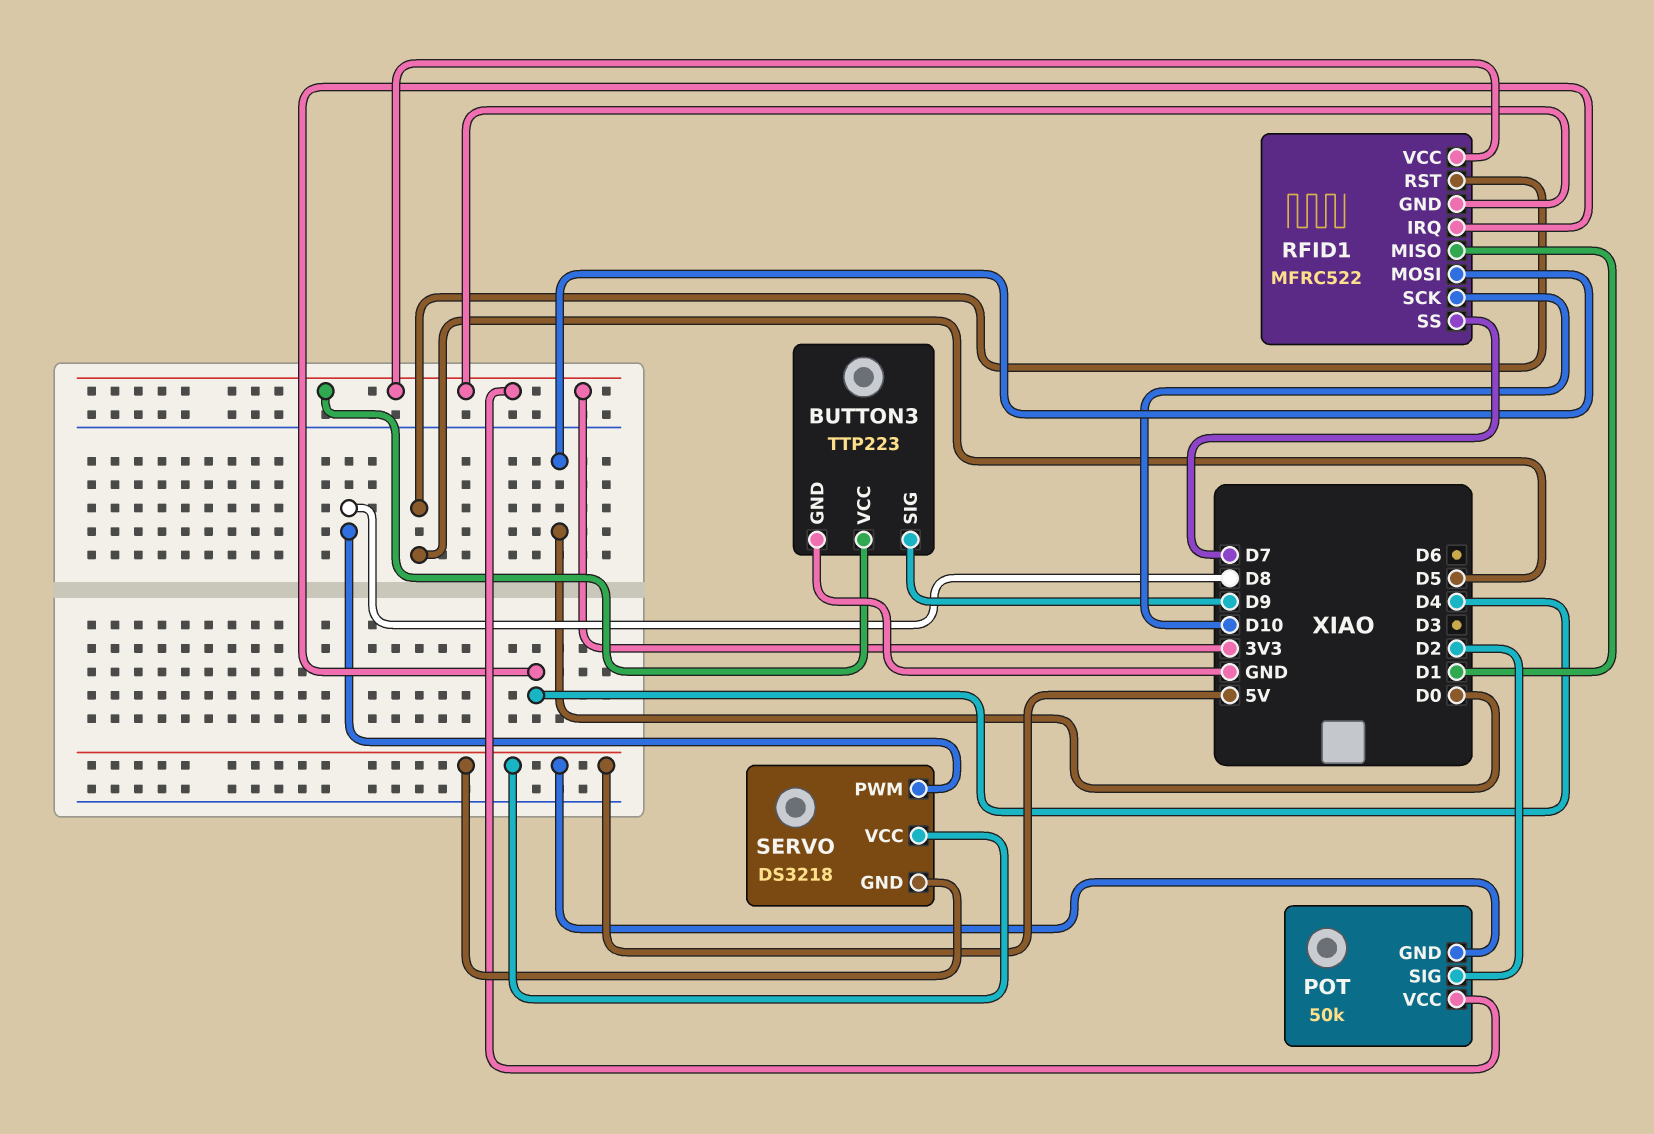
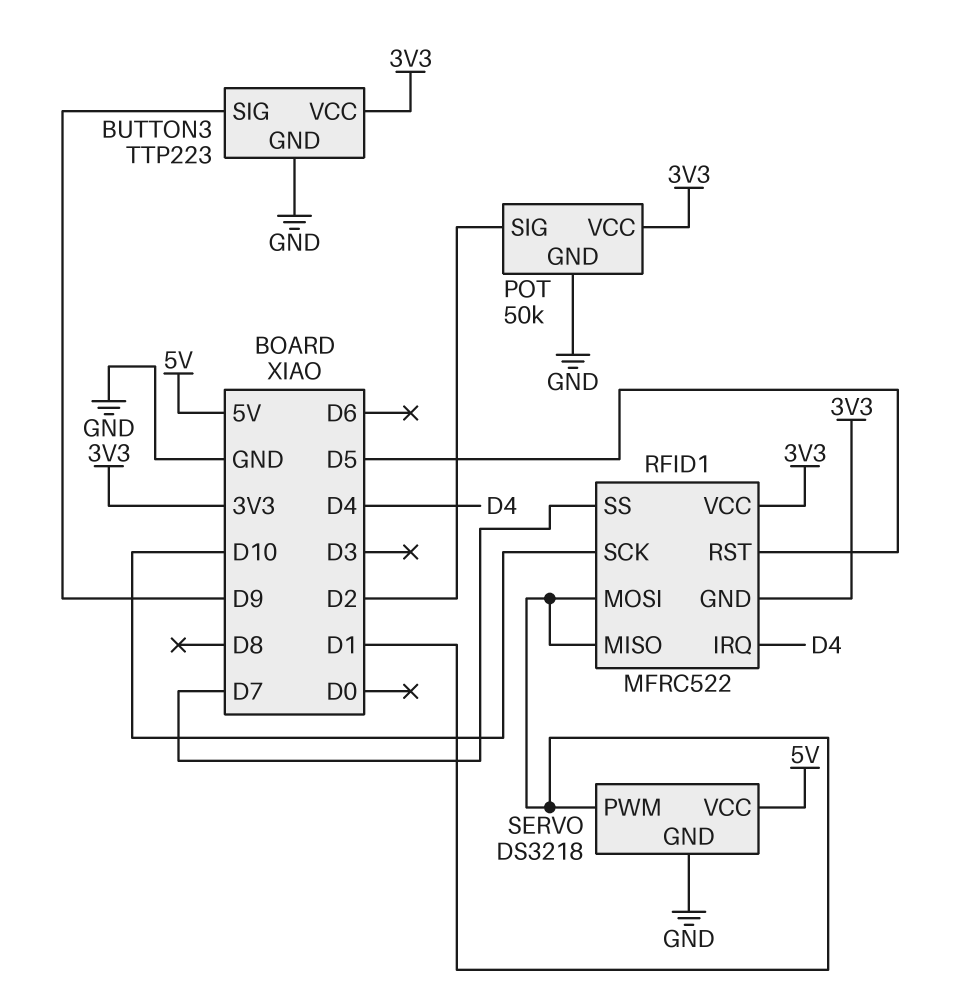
POT pin GND: 5V -> GND
RFID1 pin MOSI: D0 -> D1
SERVO pin GND: 5V -> GND
SERVO pin PWM: D8 -> D1

